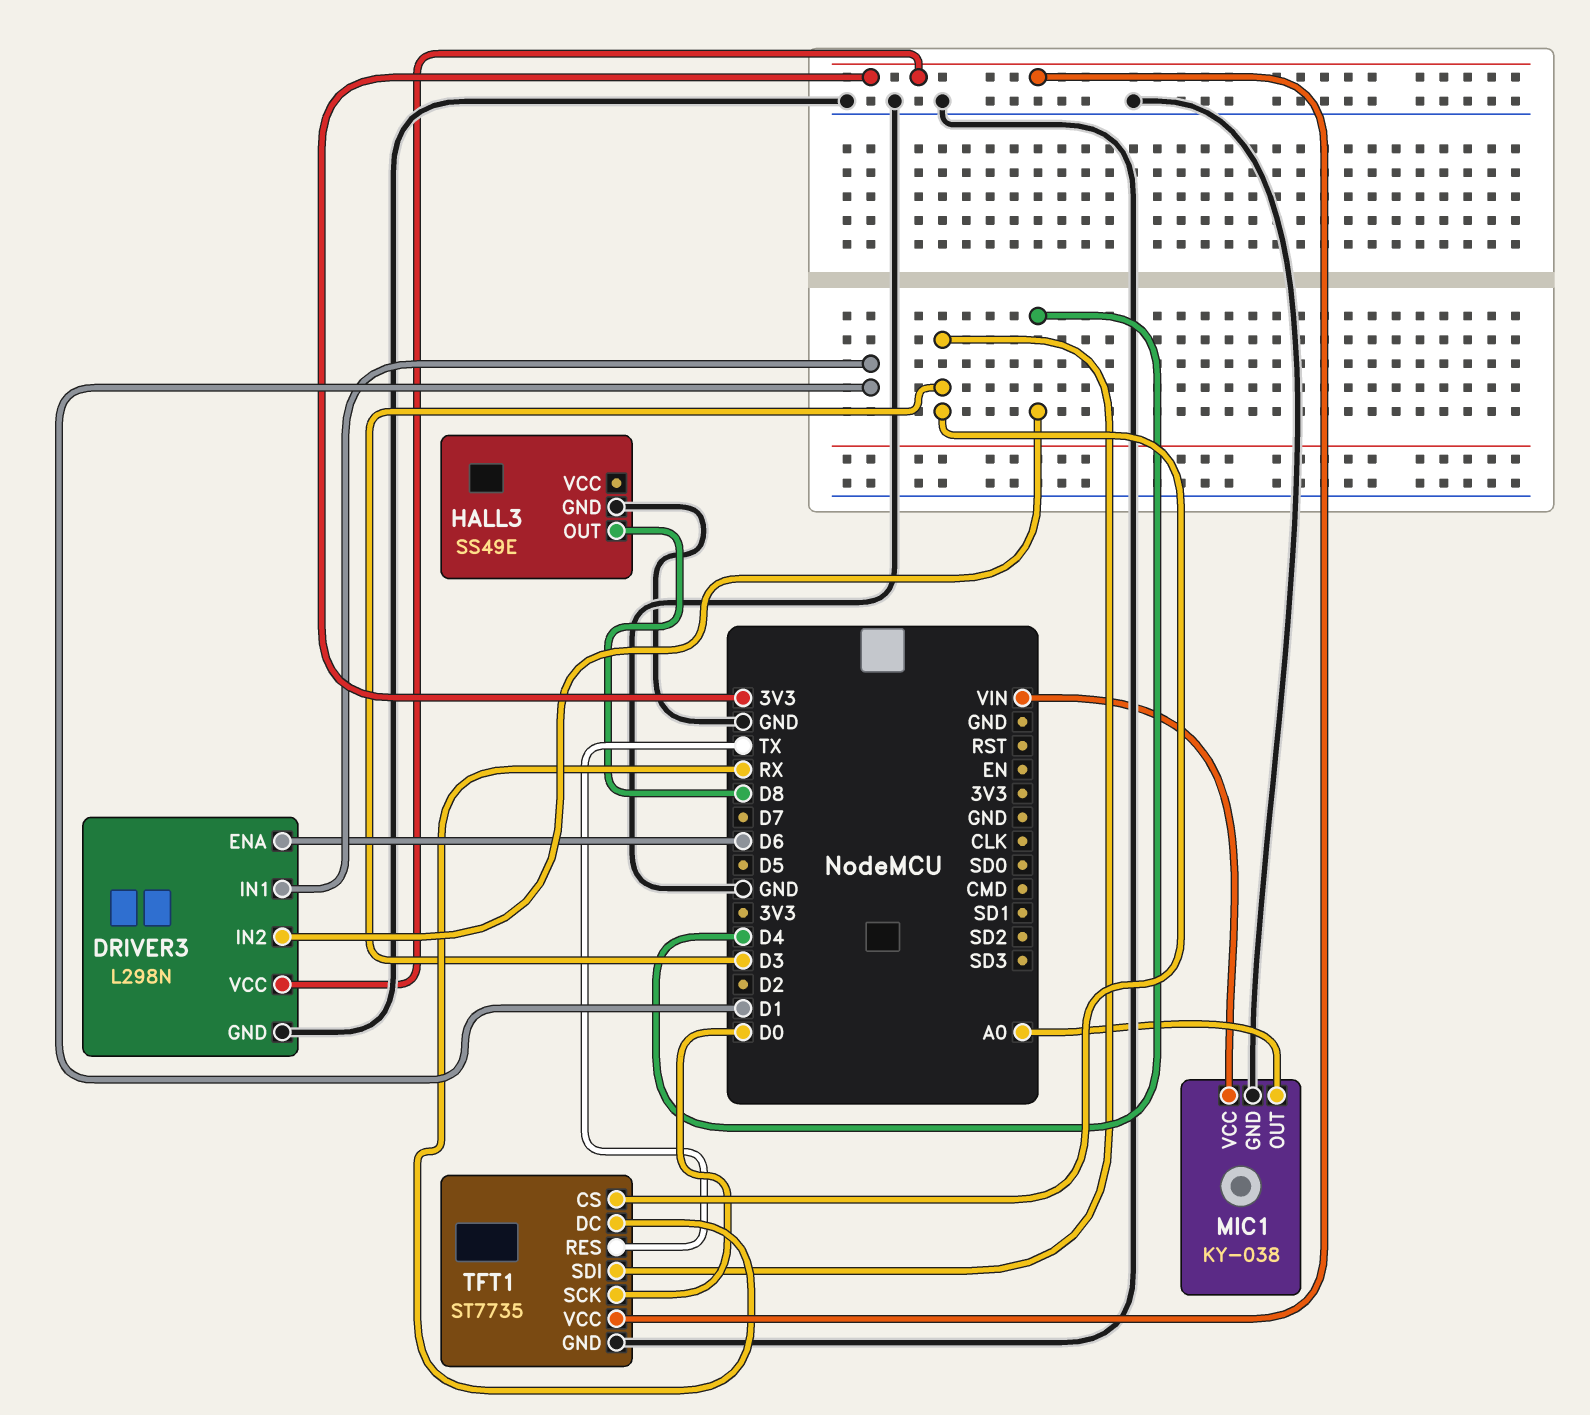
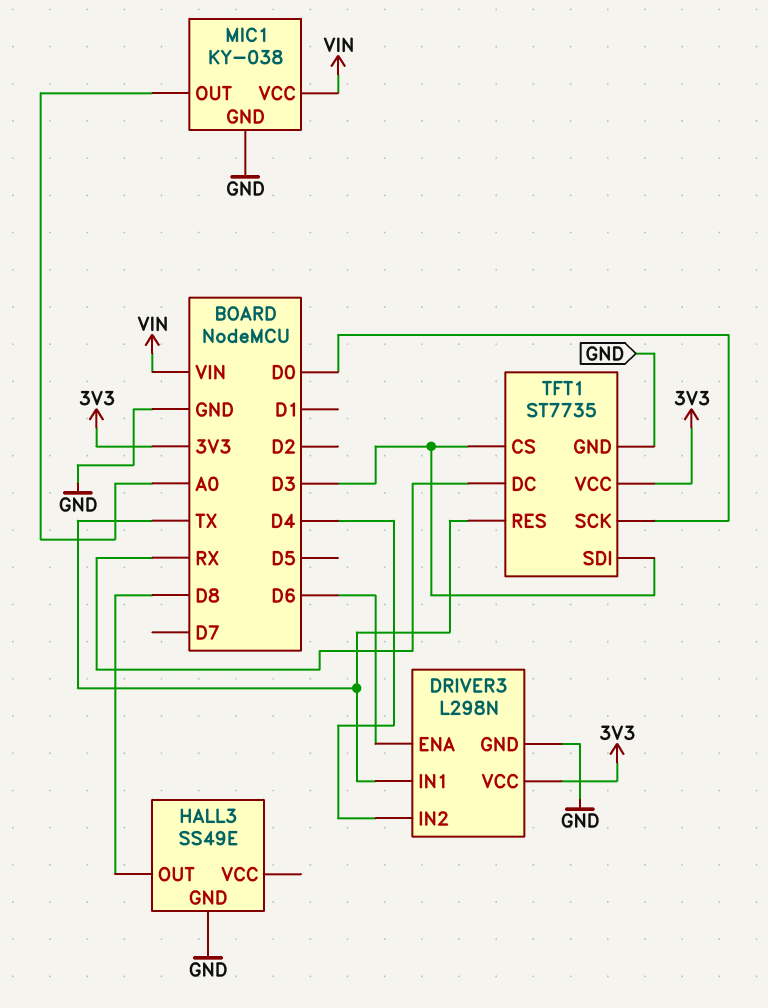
DRIVER3 pin IN1: D1 -> TX

